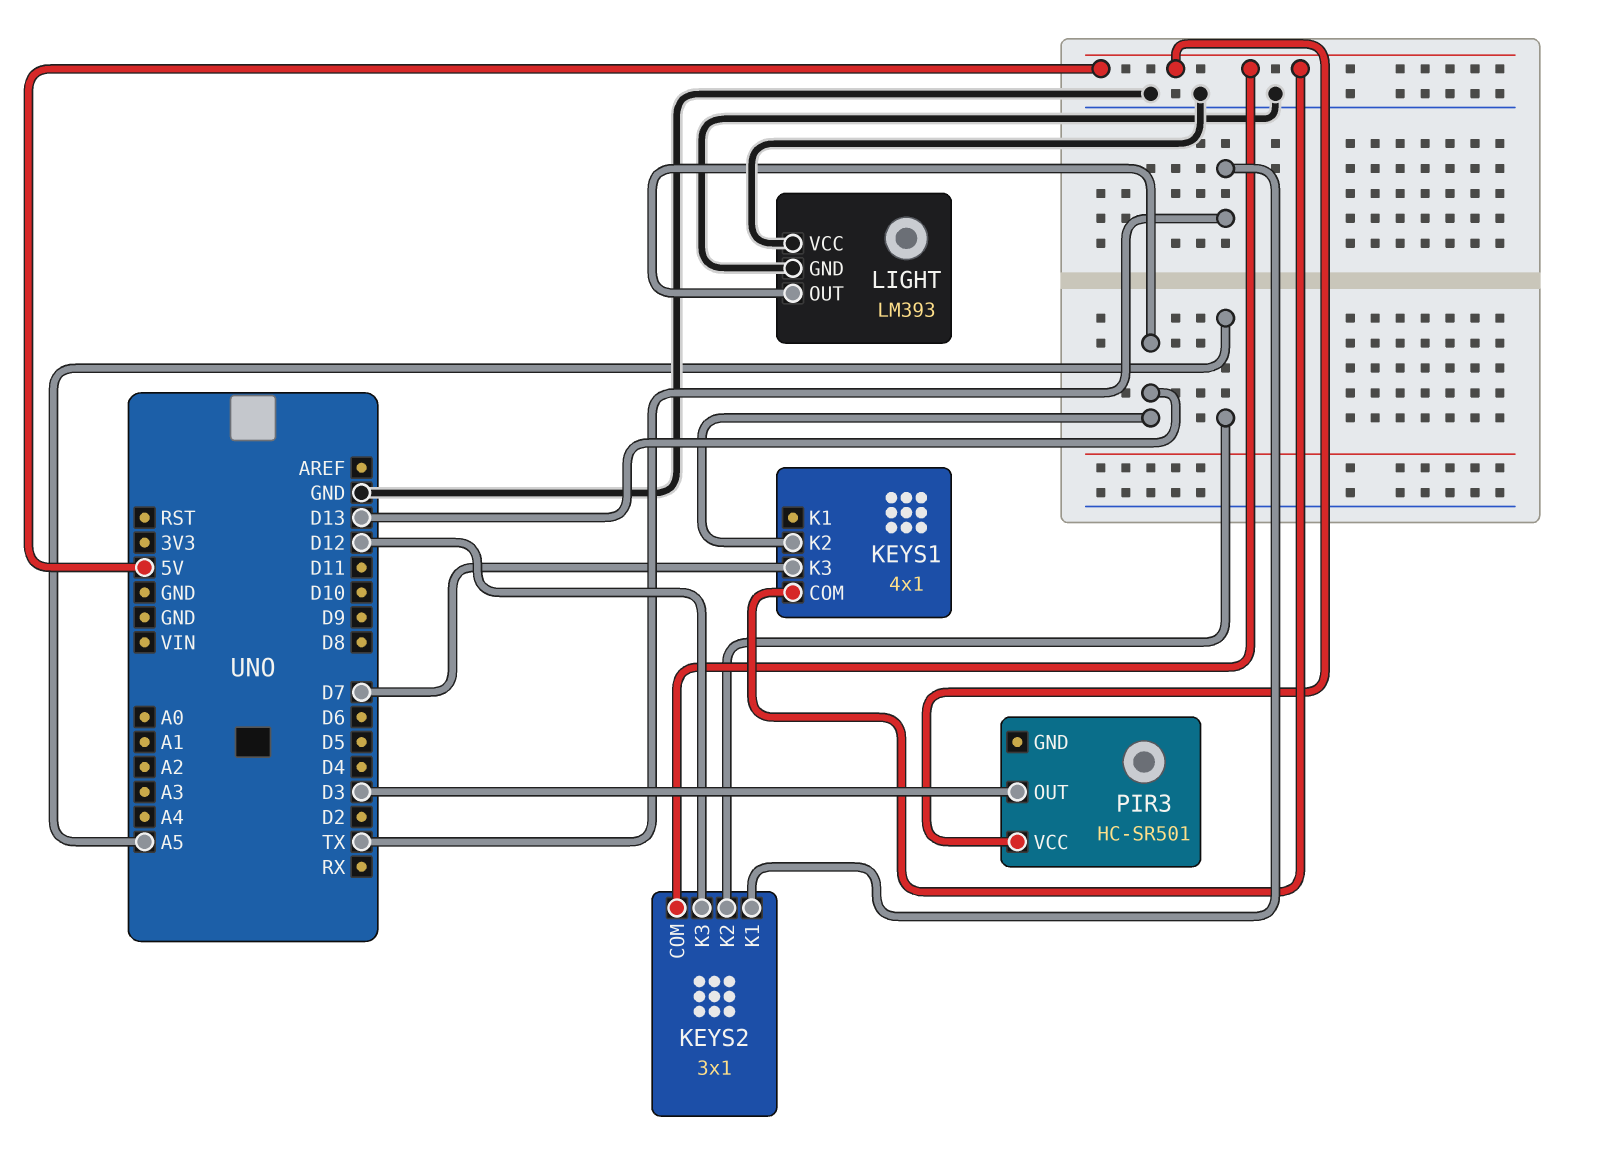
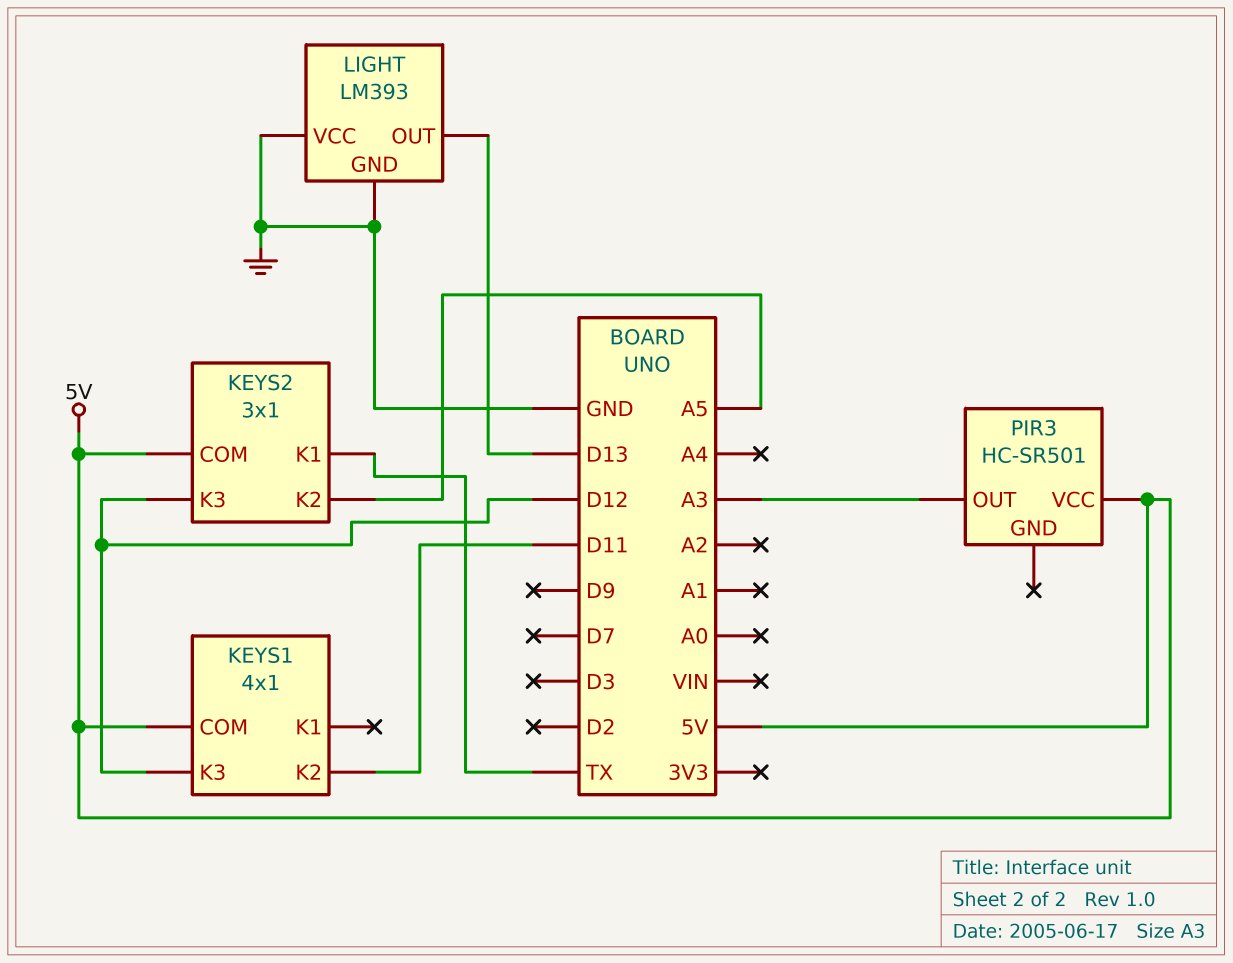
KEYS1 pin K2: D13 -> D11
KEYS1 pin K3: D7 -> D12
PIR3 pin OUT: D3 -> A3

